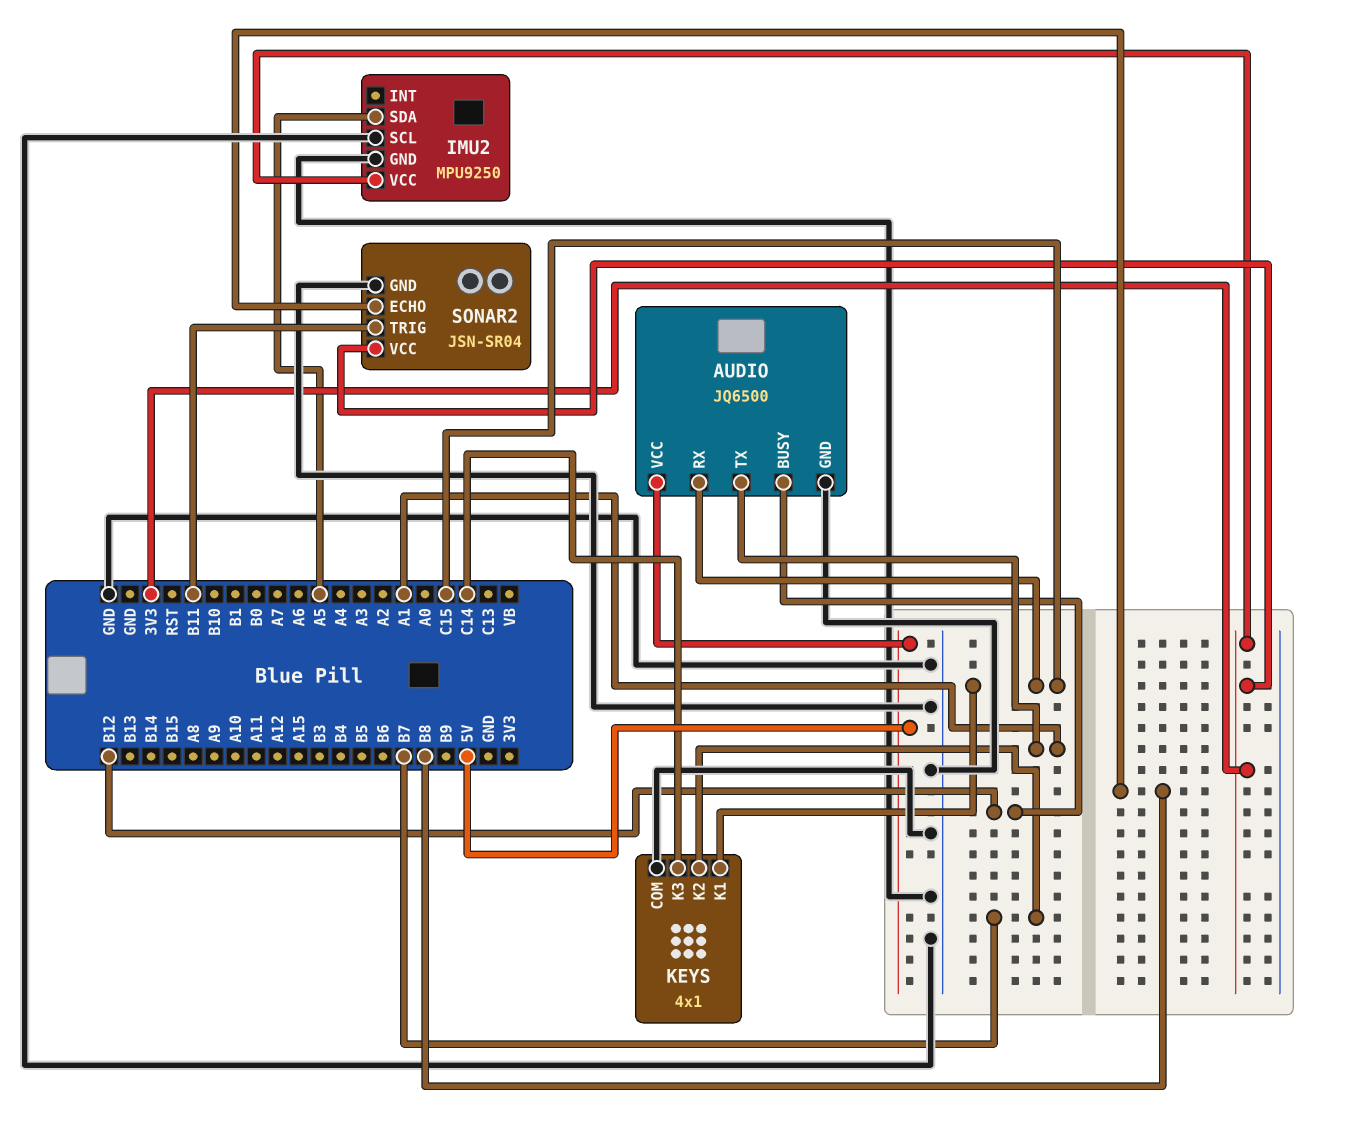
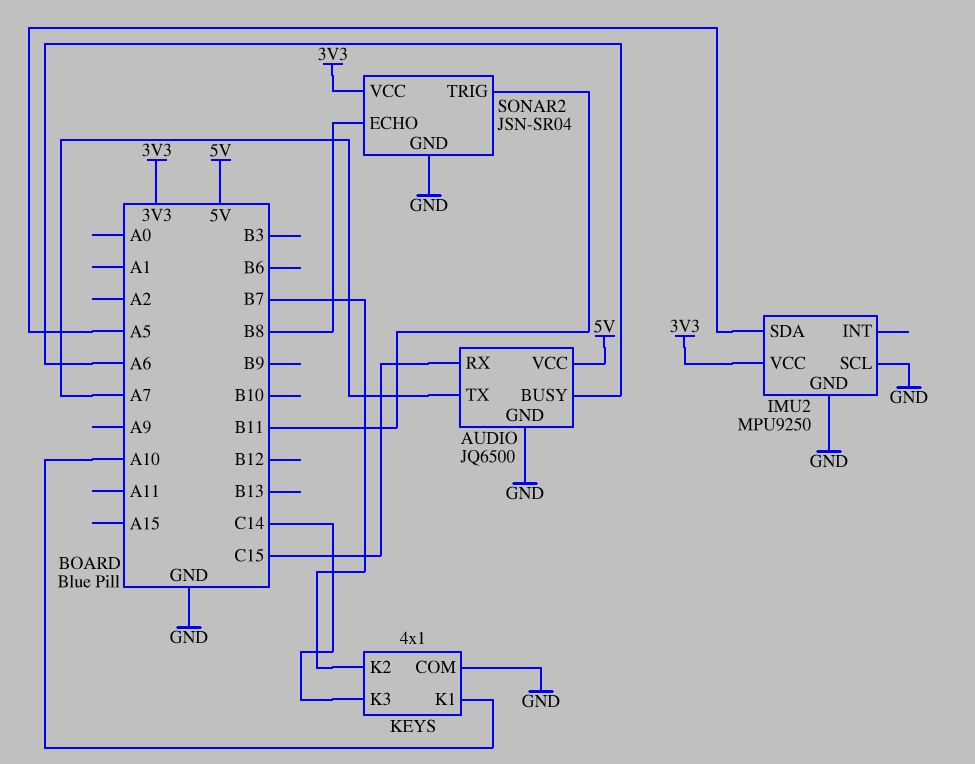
AUDIO pin BUSY: B12 -> A6
AUDIO pin TX: A1 -> A7
KEYS pin K1: C15 -> A10

